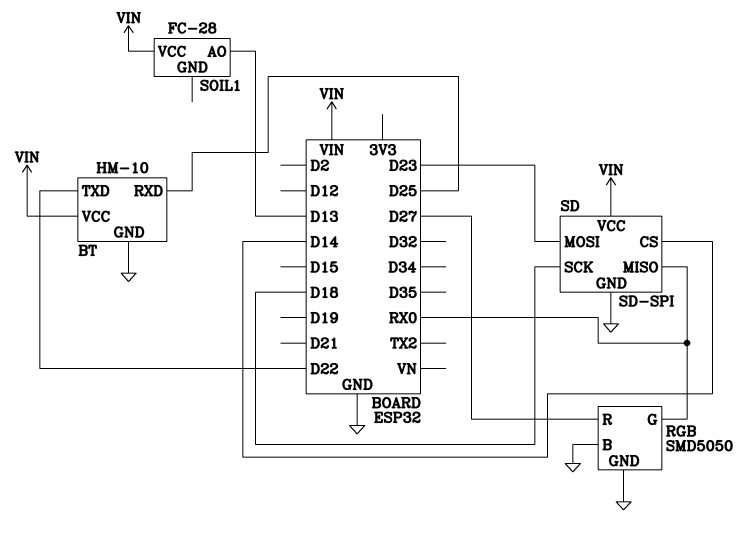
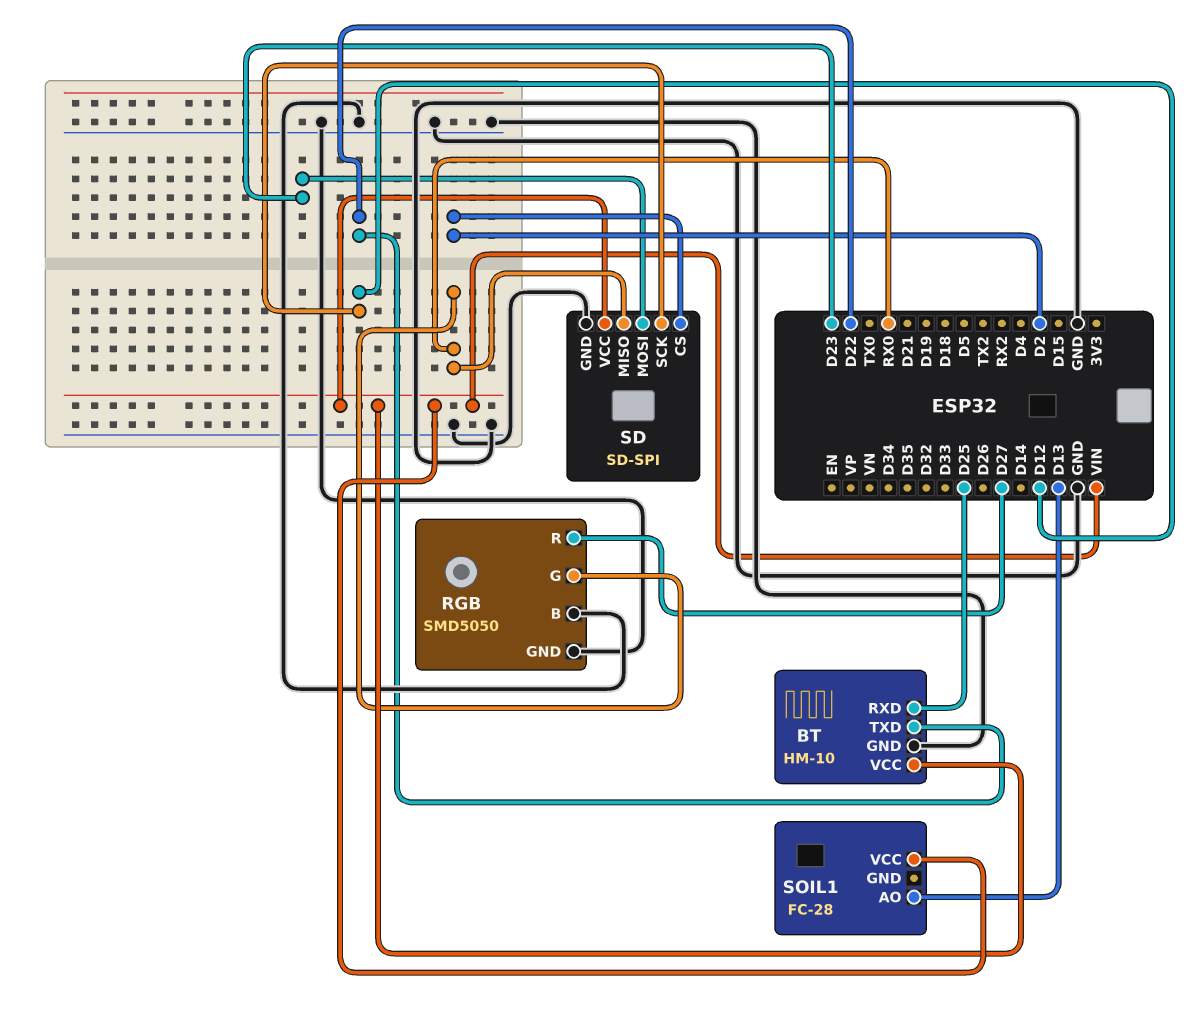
SD pin CS: D14 -> D2
SD pin SCK: D18 -> D12

